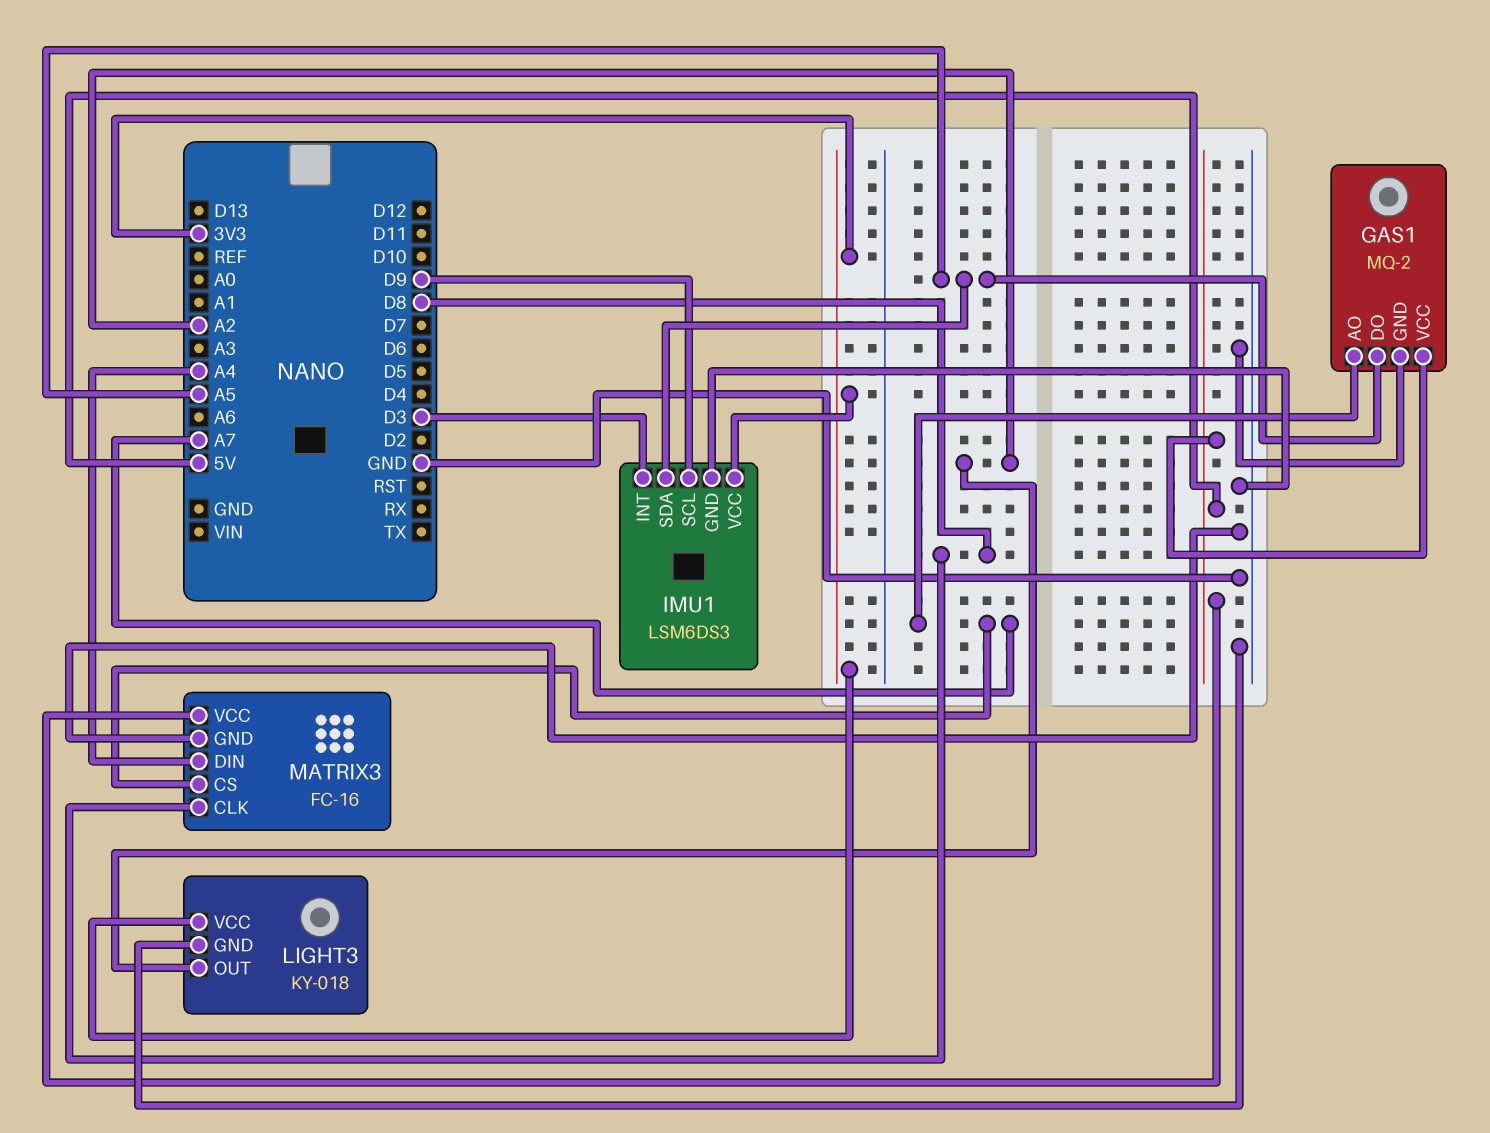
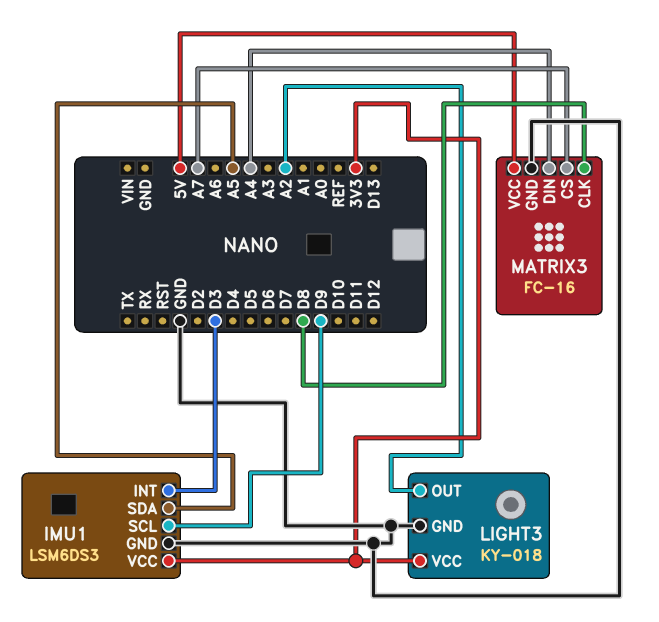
GAS1: MQ-2 -> none
GAS1 pin AO: A7 -> none
GAS1 pin DO: A5 -> none
GAS1 pin GND: GND -> none
GAS1 pin VCC: 5V -> none

